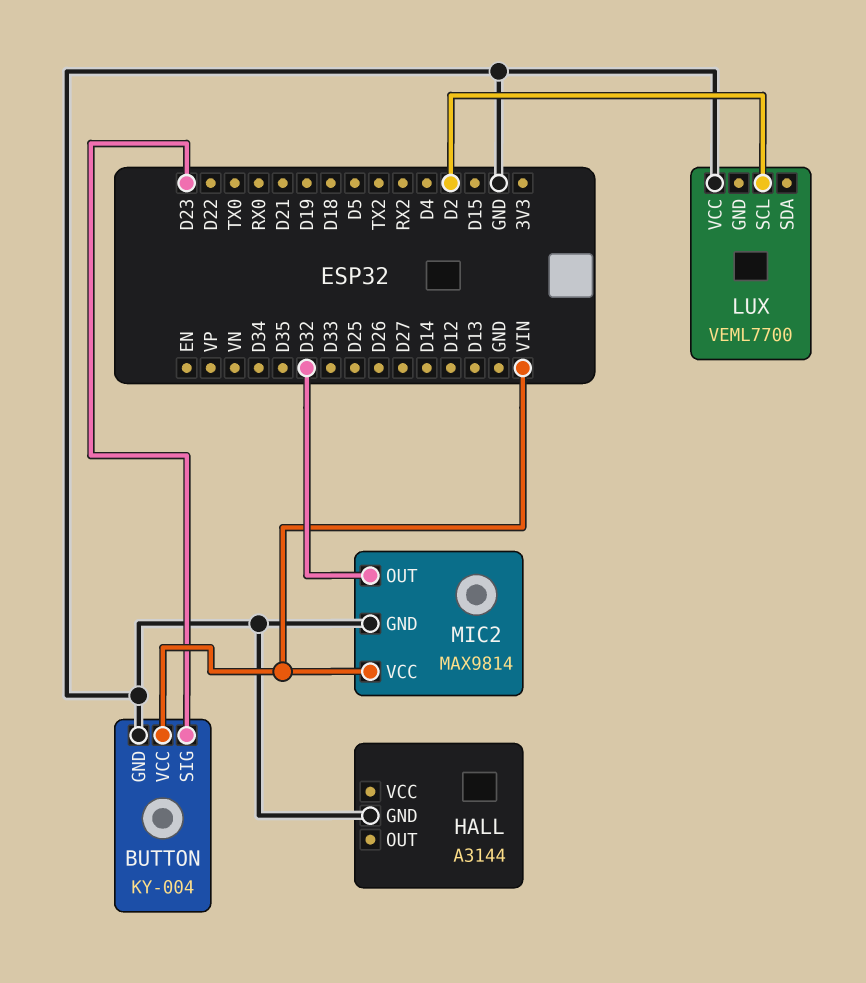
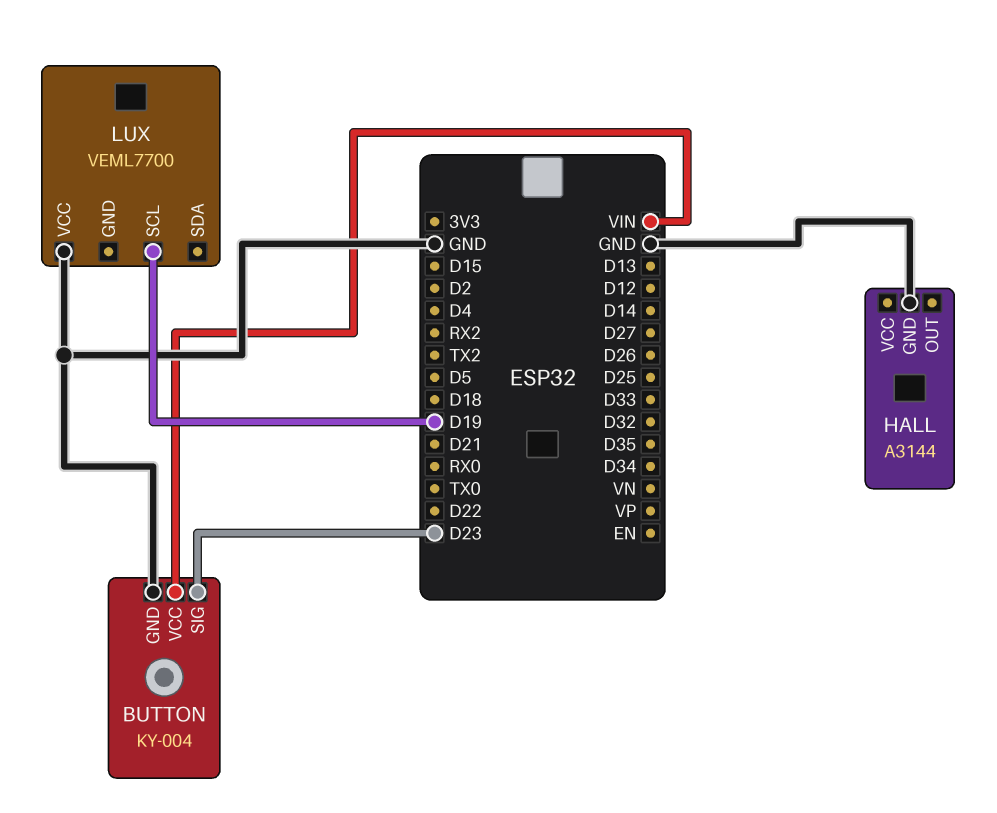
LUX pin SCL: D2 -> D19
MIC2: MAX9814 -> none
MIC2 pin GND: GND -> none
MIC2 pin OUT: D32 -> none
MIC2 pin VCC: VIN -> none

